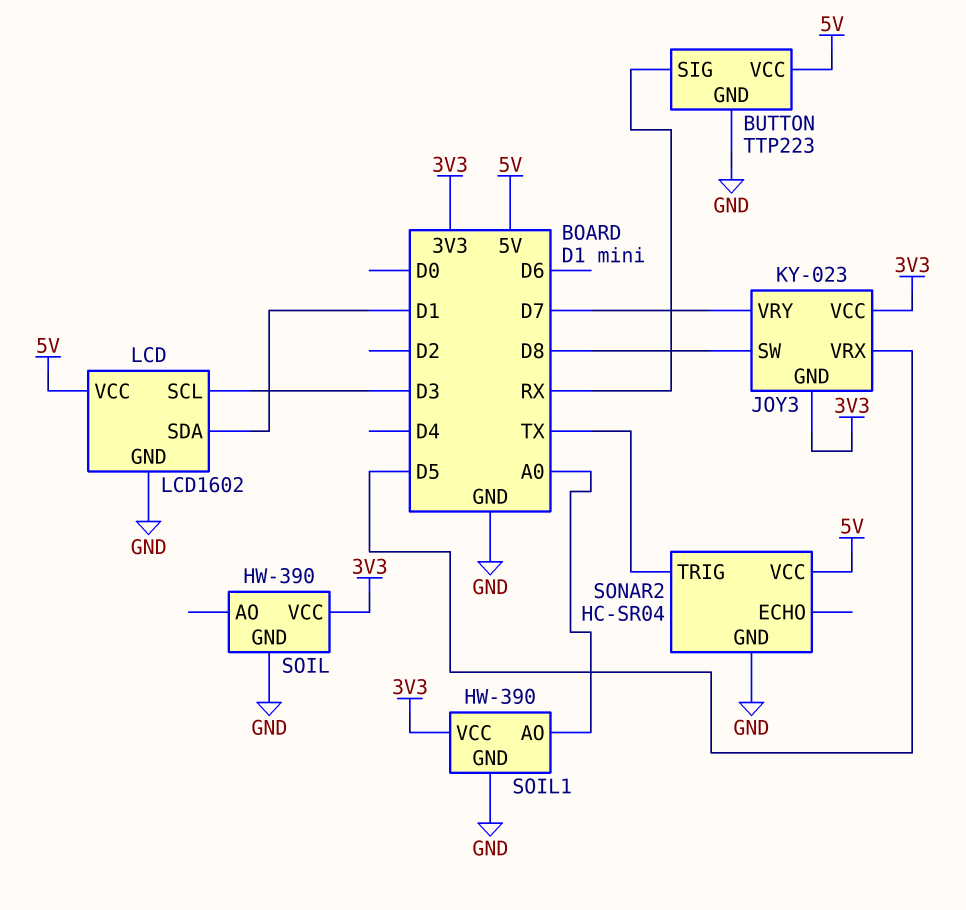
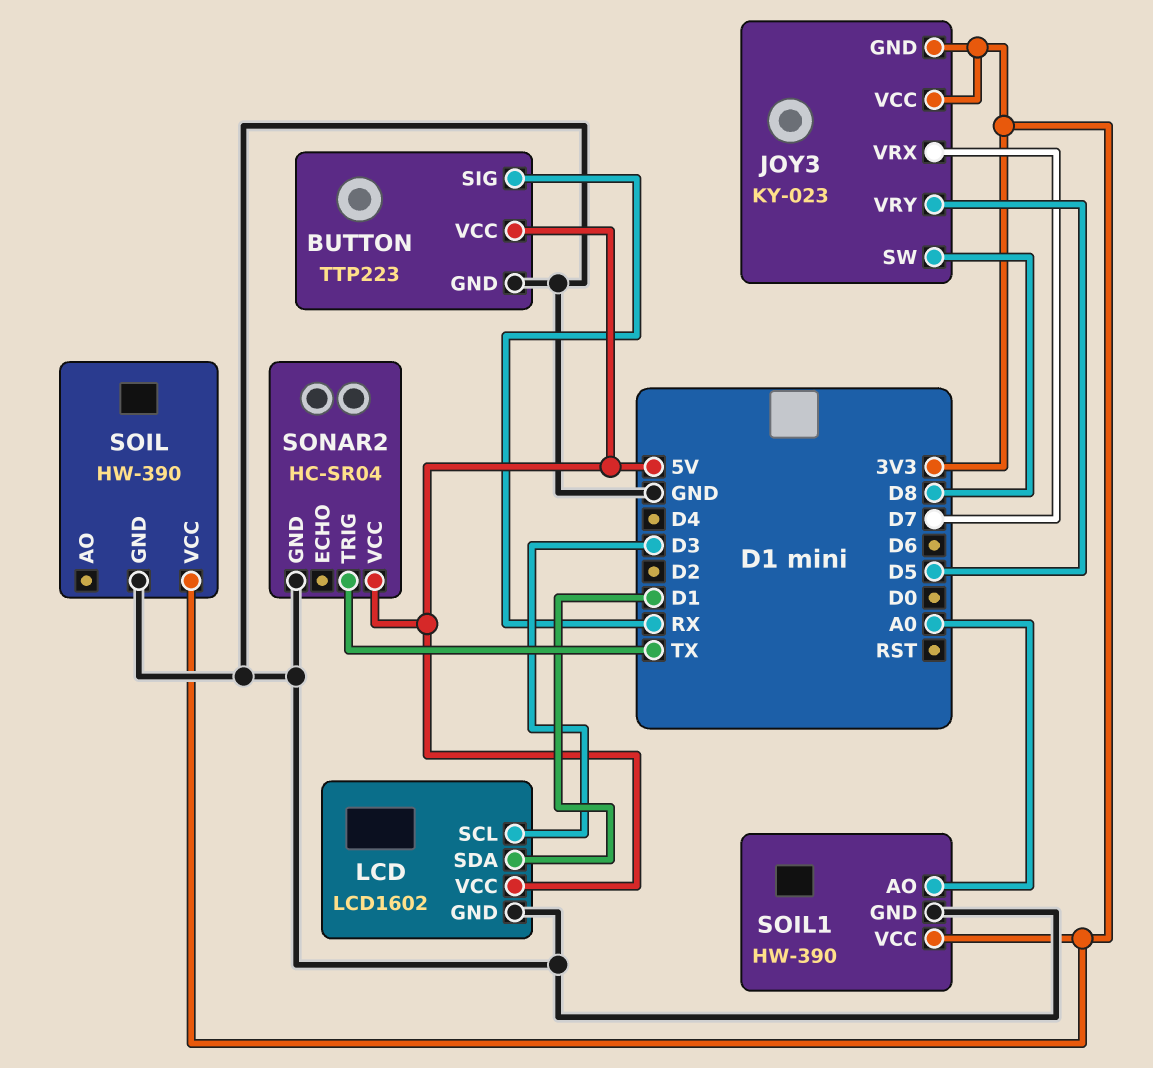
JOY3 pin VRX: D5 -> D7
JOY3 pin VRY: D7 -> D5

